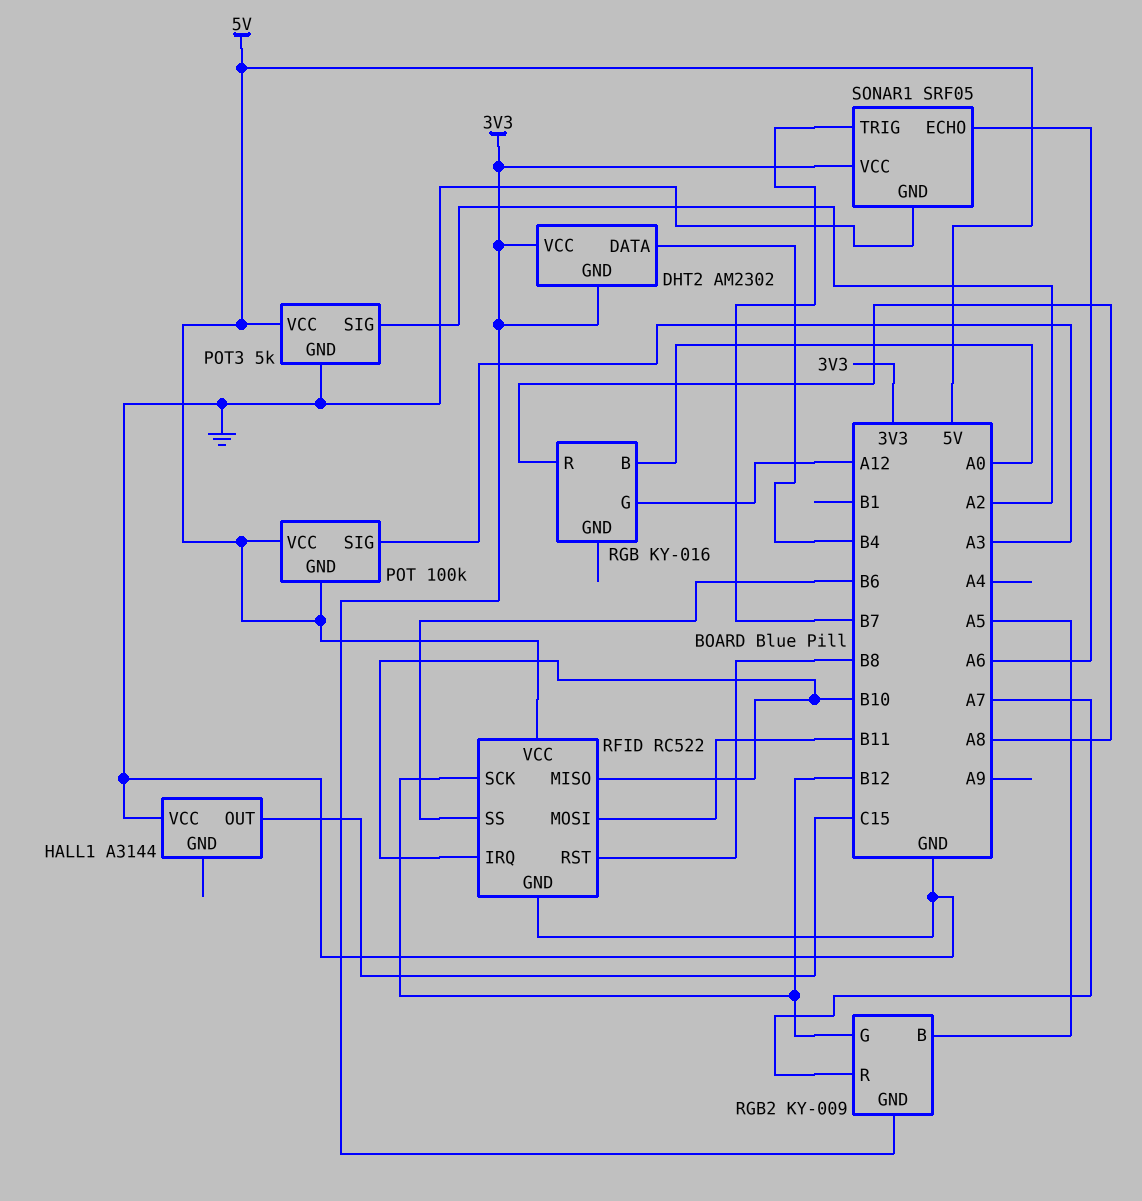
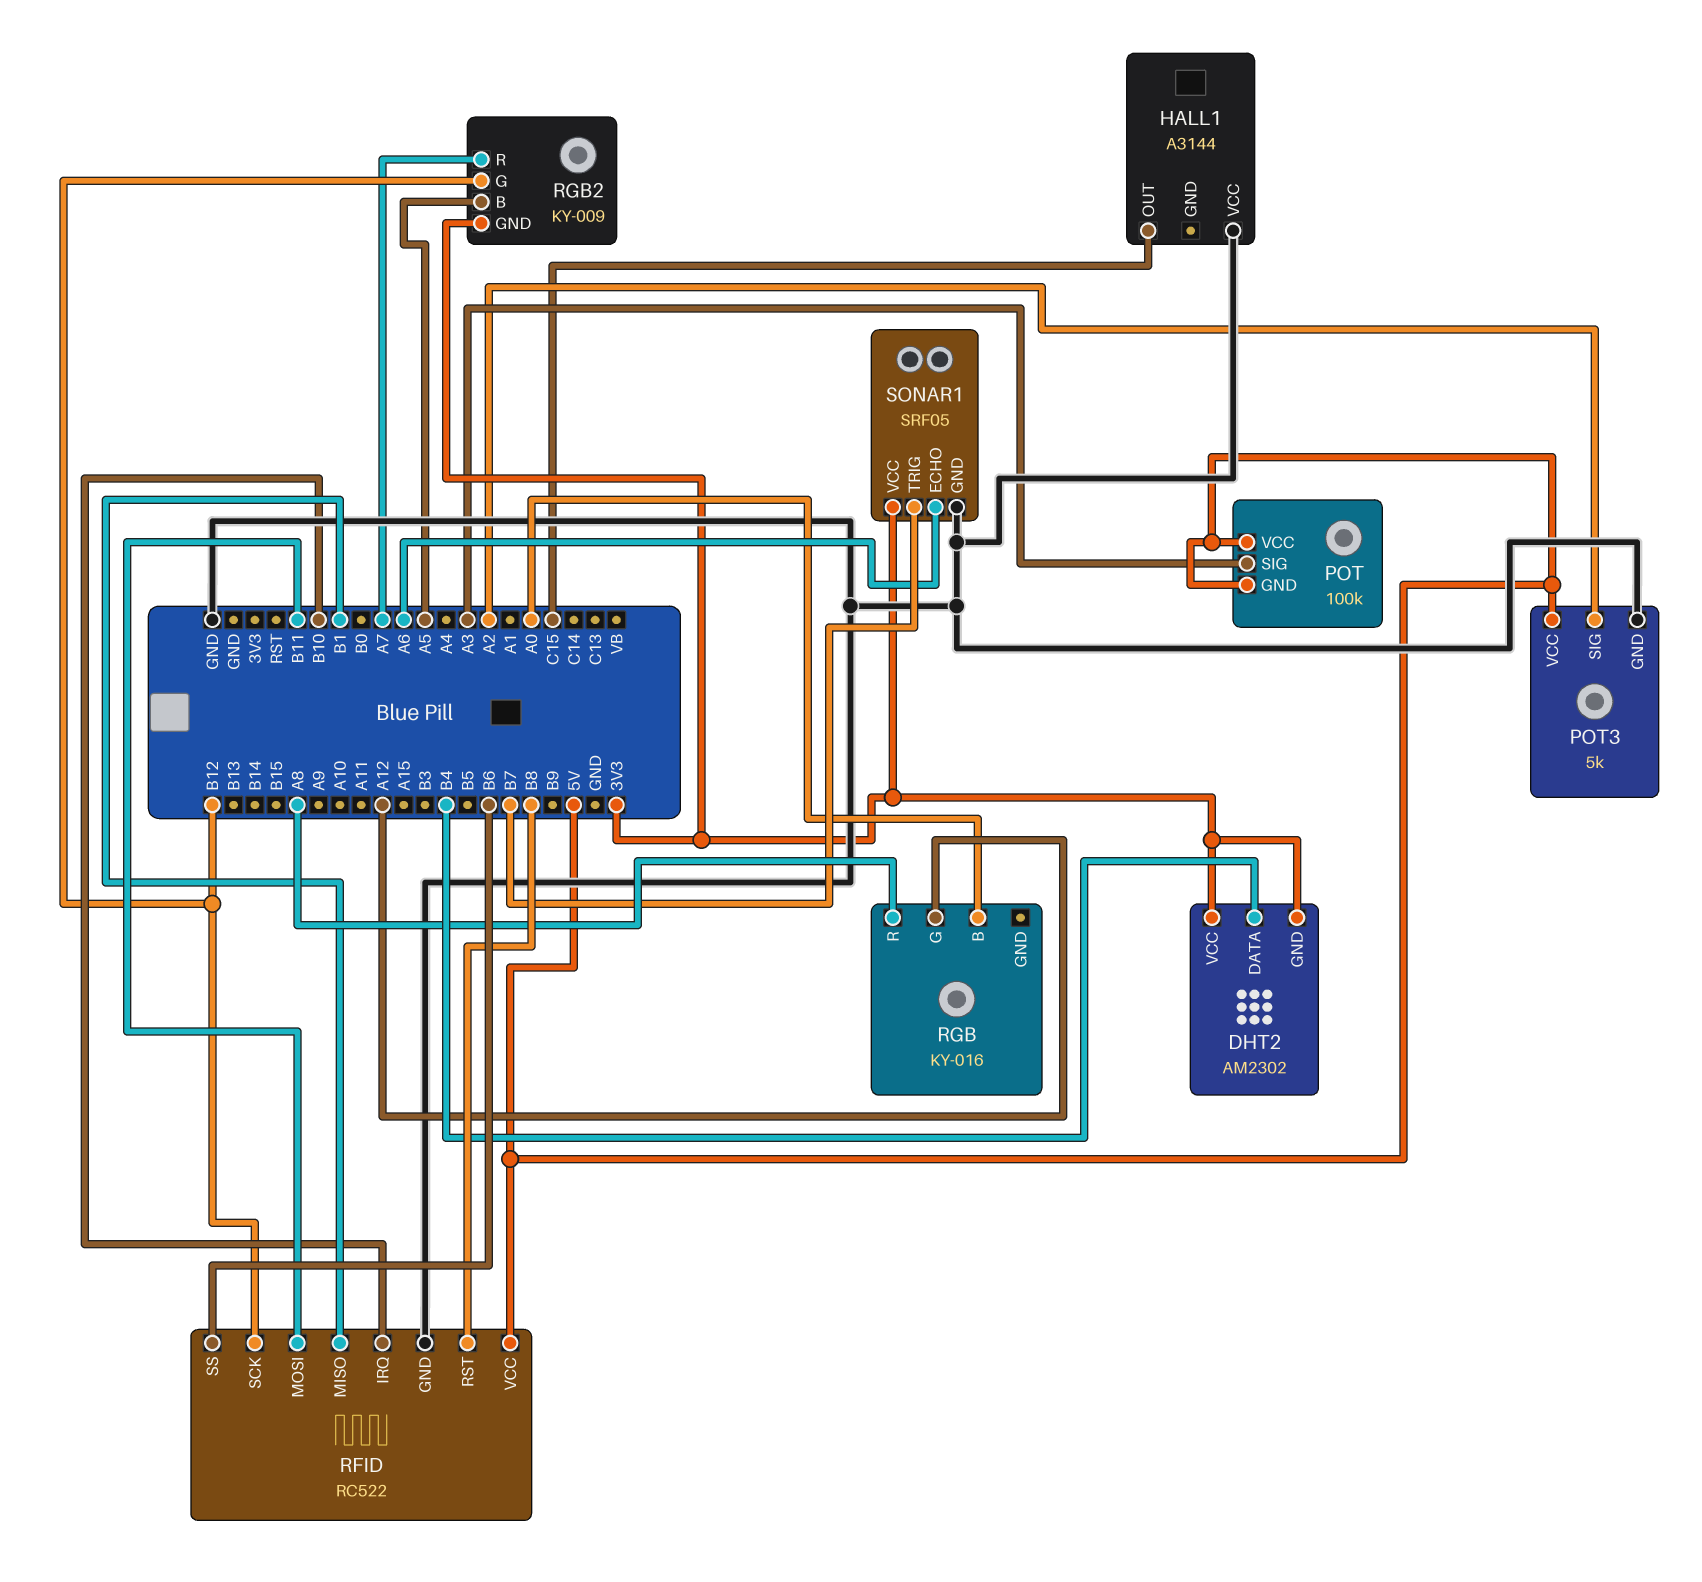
RFID pin MISO: B10 -> B1

